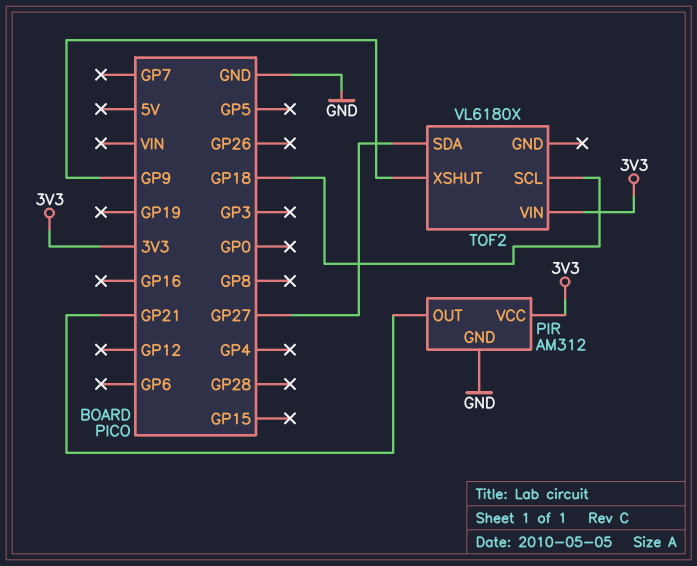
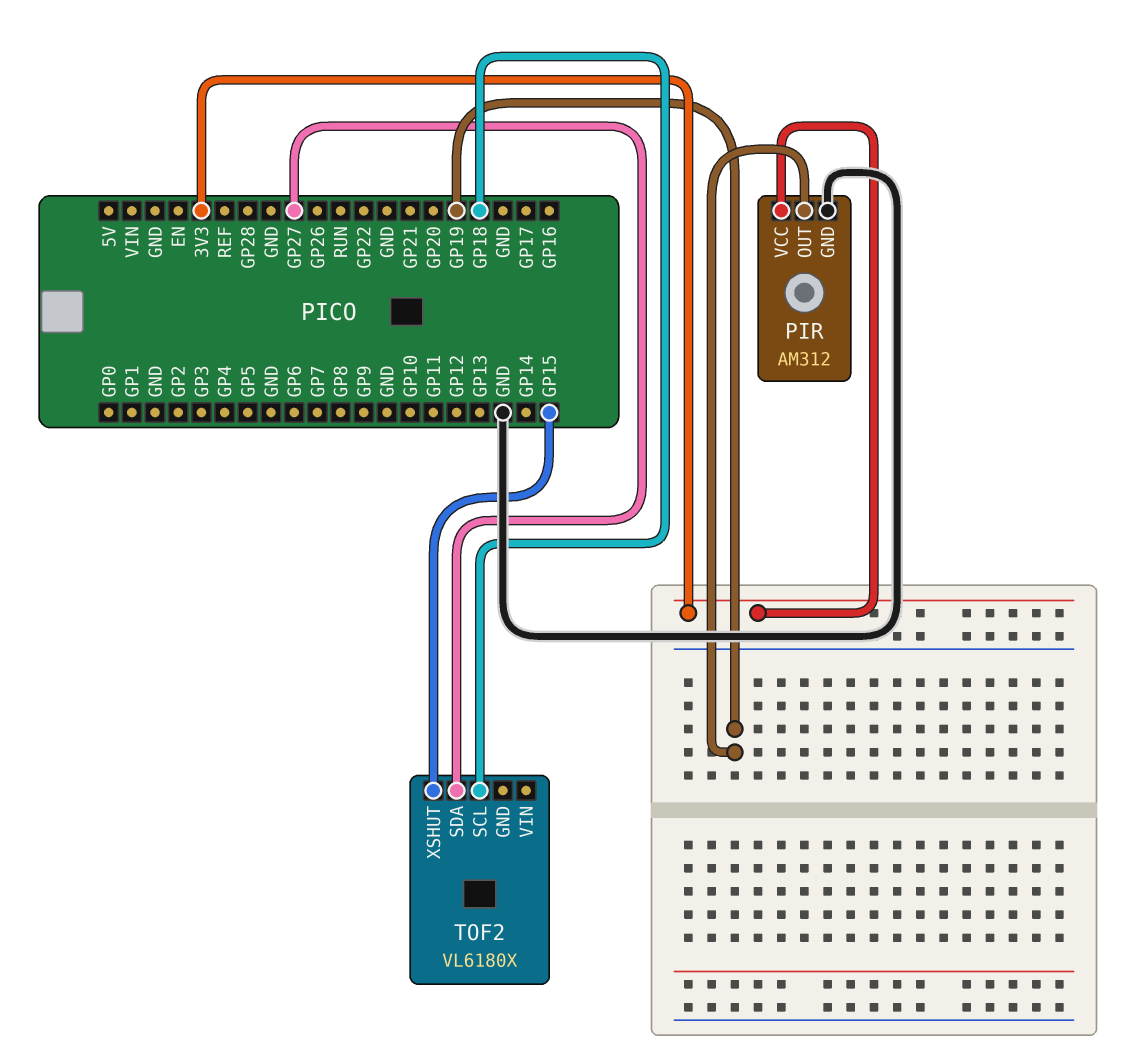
PIR pin OUT: GP21 -> GP19
TOF2 pin VIN: 3V3 -> none
TOF2 pin XSHUT: GP9 -> GP15

